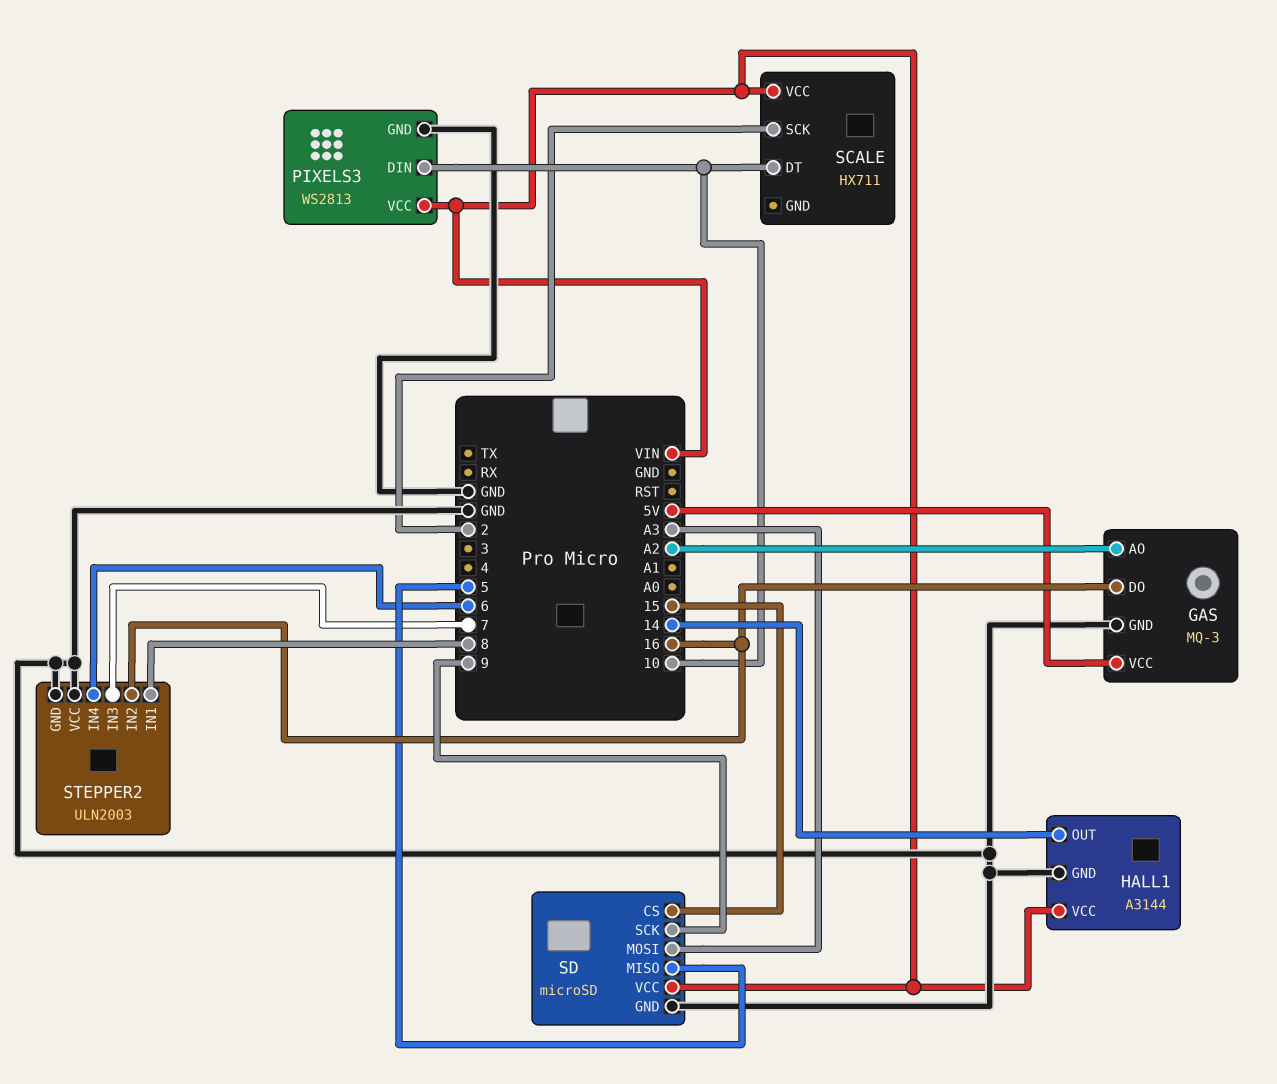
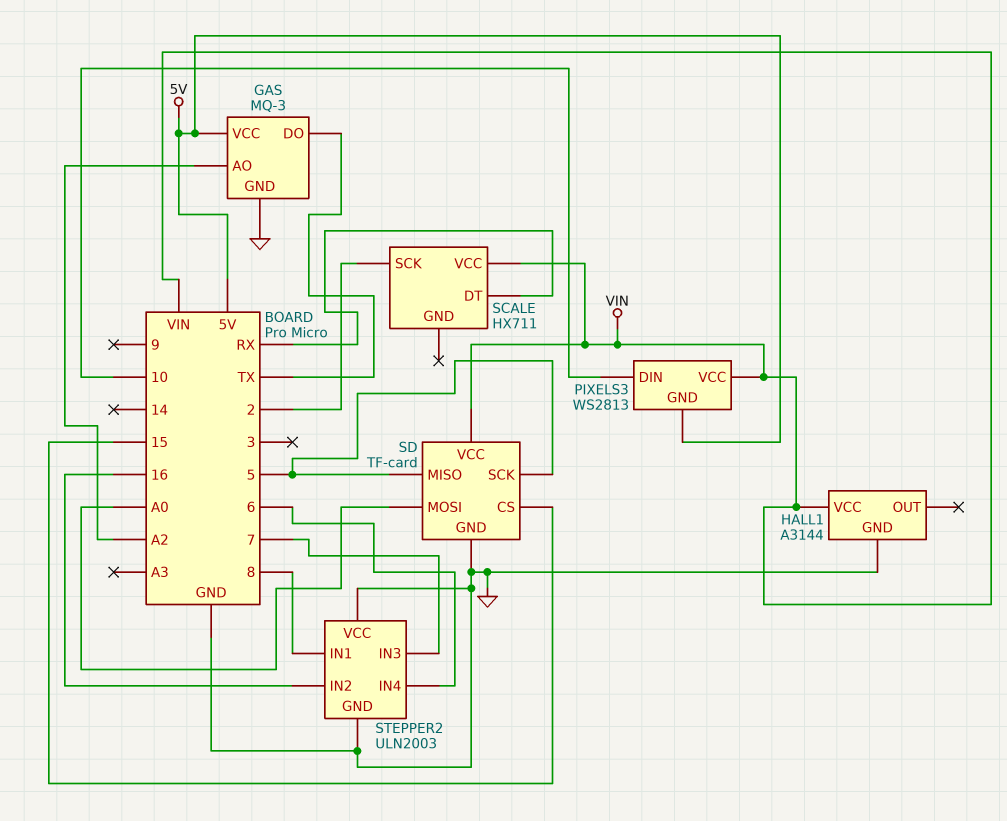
GAS pin DO: 16 -> TX
HALL1 pin OUT: 14 -> none
PIXELS3 pin GND: GND -> 5V
SCALE pin DT: 10 -> RX
SD: microSD -> TF-card
SD pin MOSI: A3 -> A0
SD pin SCK: 9 -> 5

